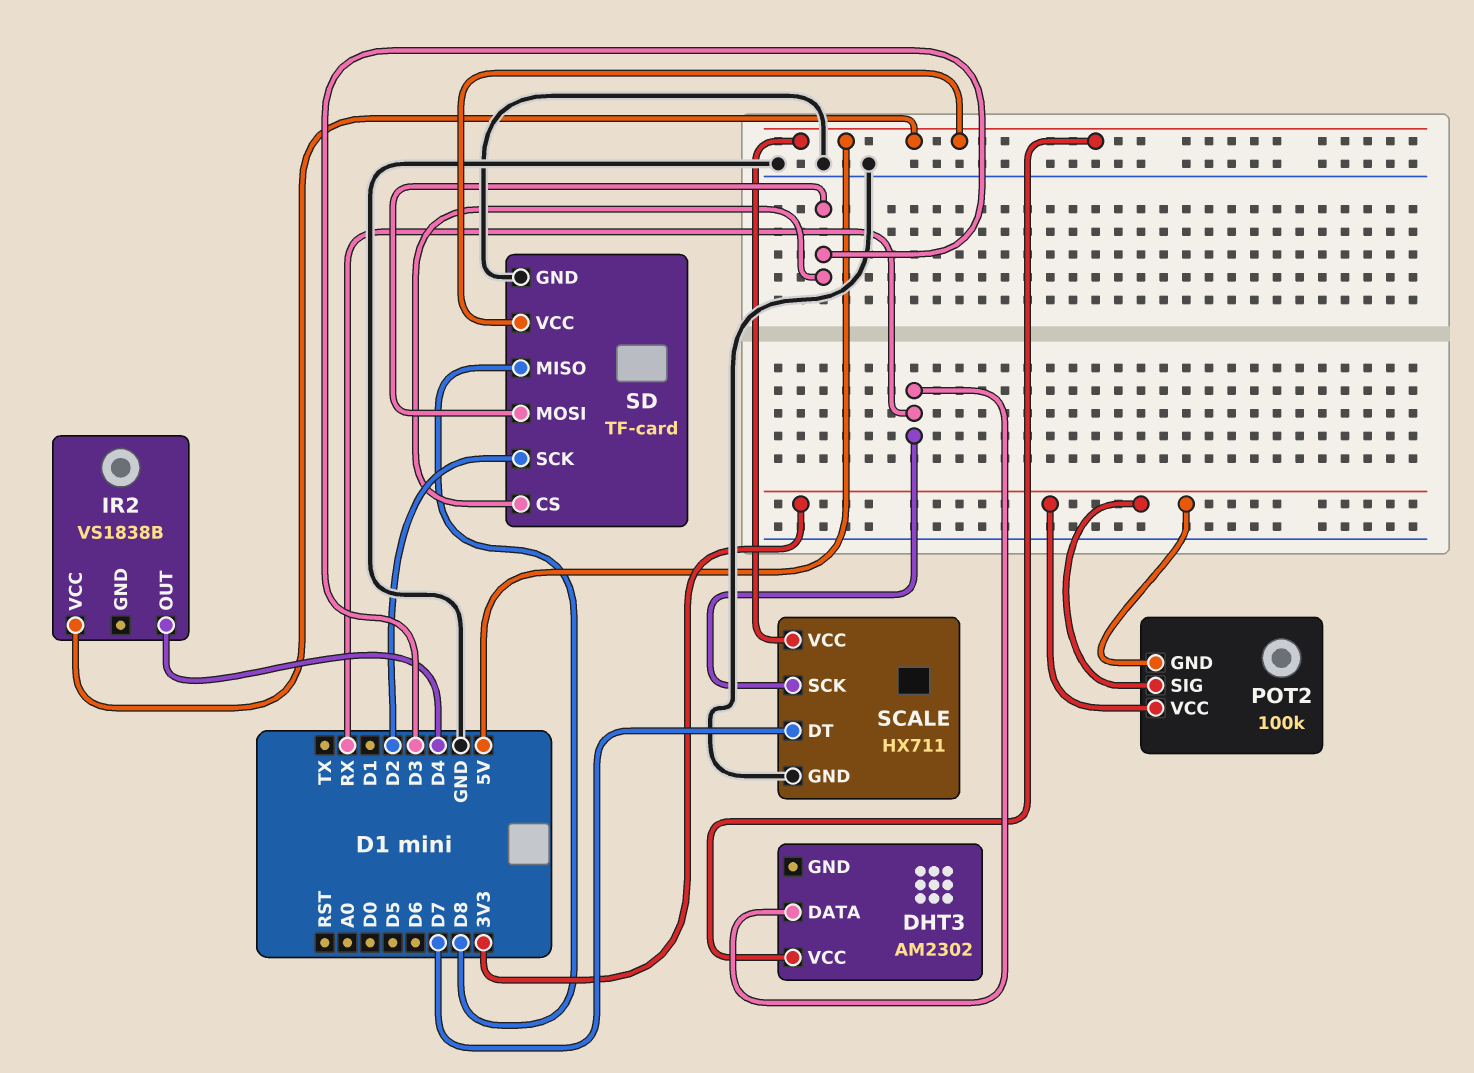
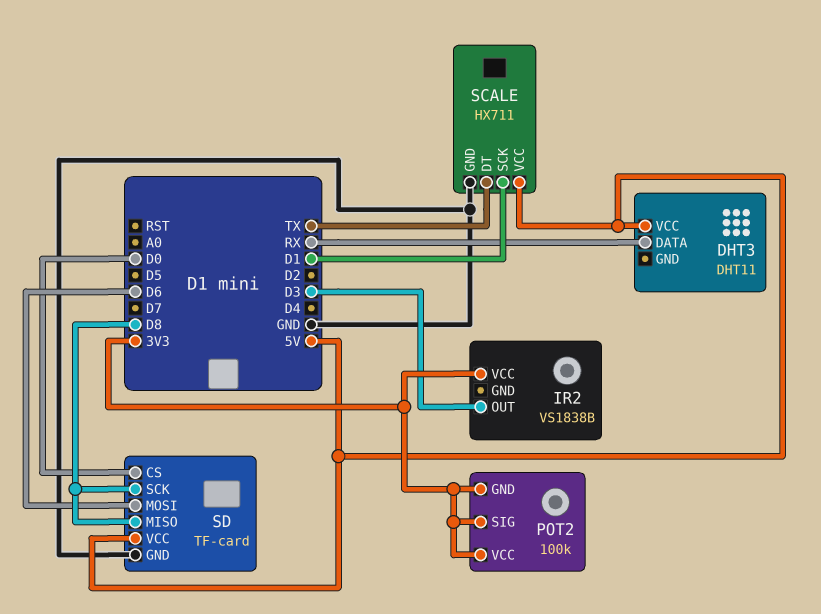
DHT3: AM2302 -> DHT11
IR2 pin OUT: D4 -> D3
IR2 pin VCC: 5V -> 3V3
SCALE pin DT: D7 -> TX
SCALE pin SCK: RX -> D1
SD pin CS: D3 -> D0
SD pin MOSI: D3 -> D6
SD pin SCK: D2 -> D8

